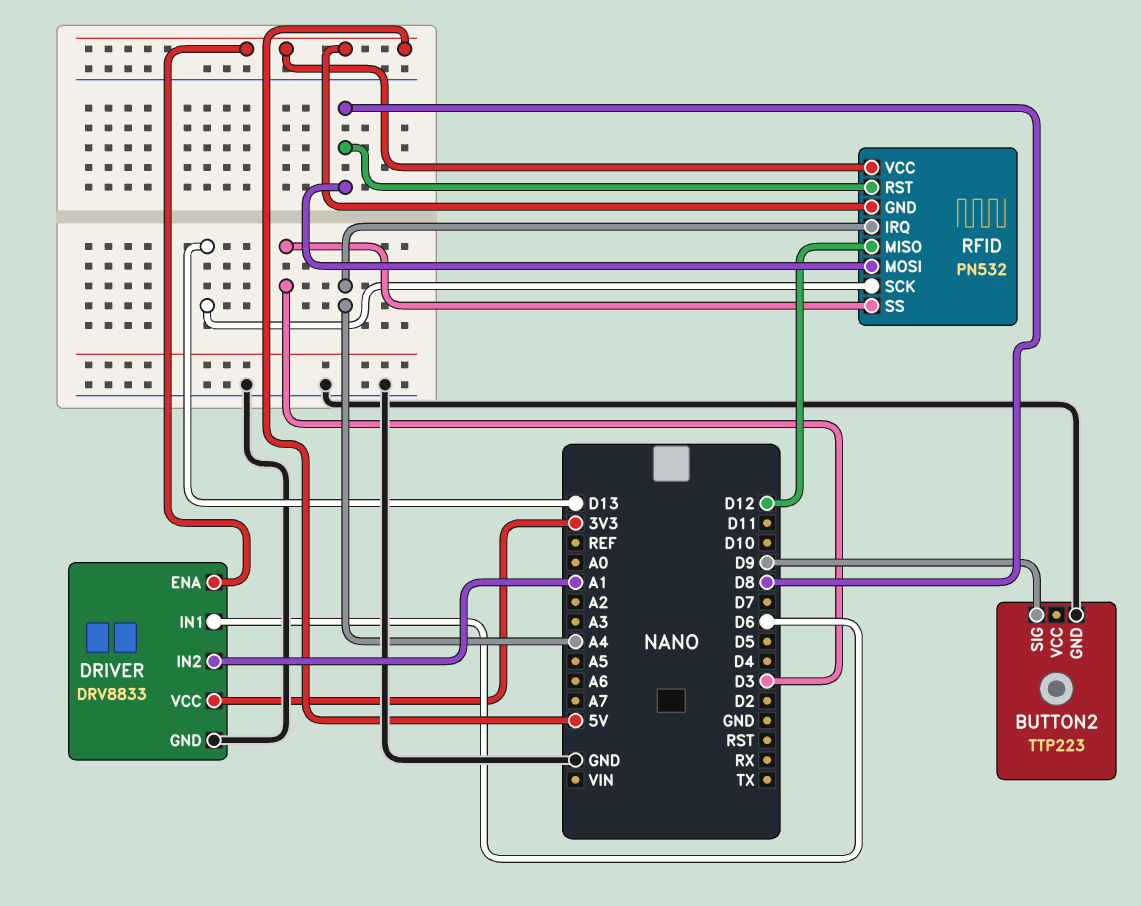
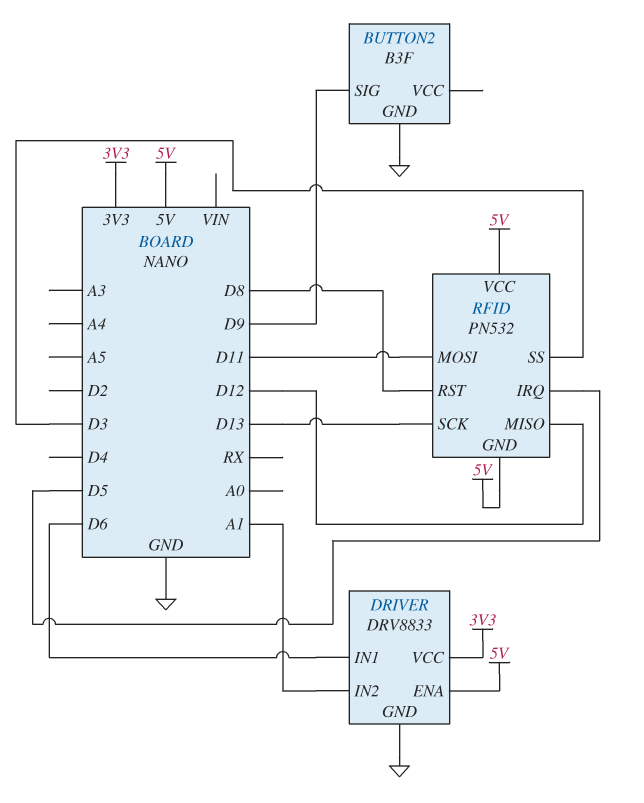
BUTTON2: TTP223 -> B3F
RFID pin IRQ: A4 -> D5
RFID pin MOSI: D8 -> D11

